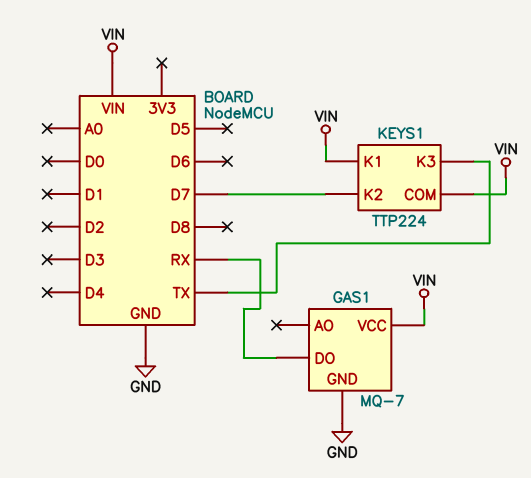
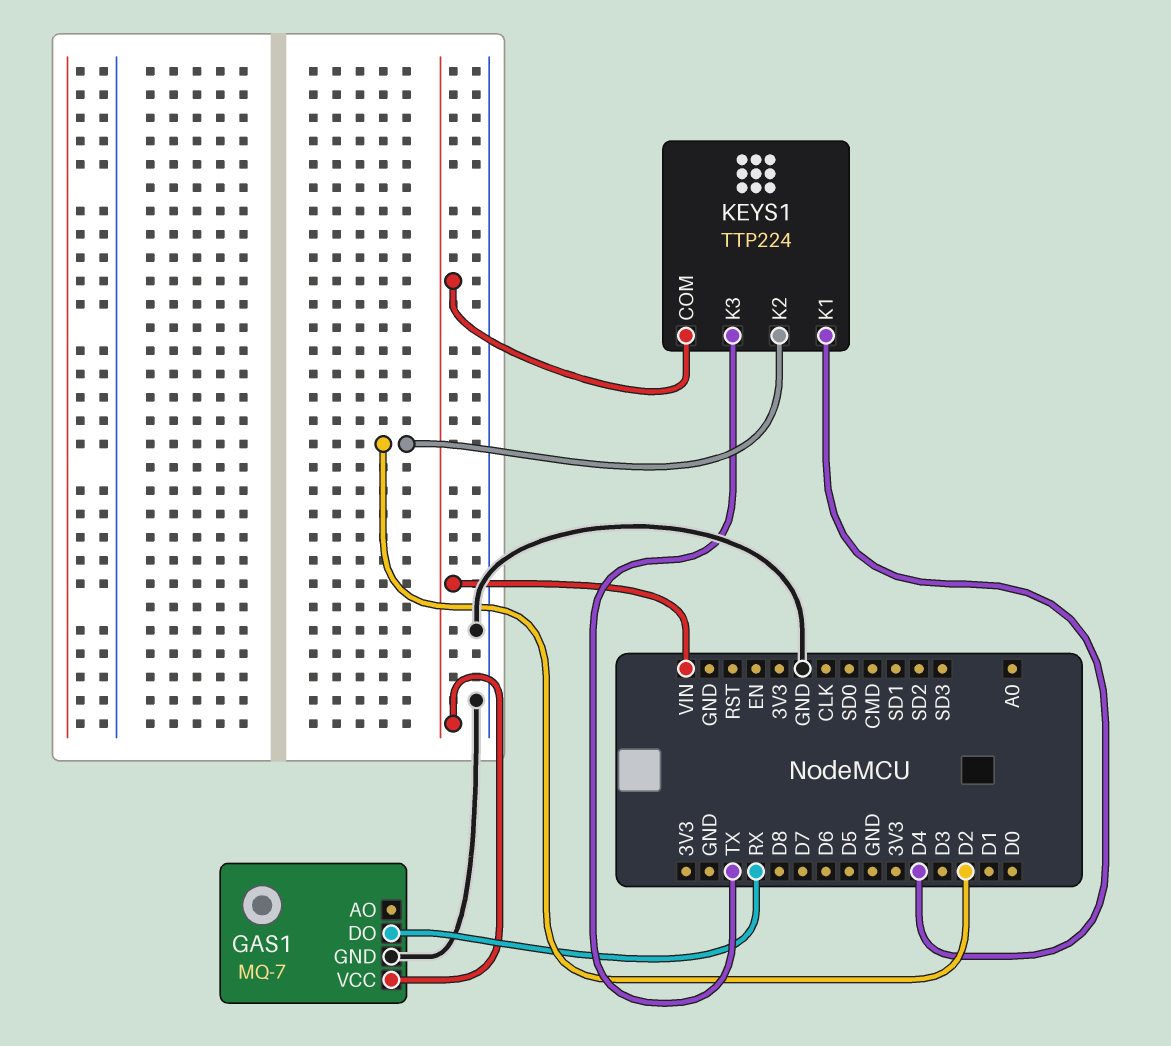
KEYS1 pin K1: VIN -> D4
KEYS1 pin K2: D7 -> D2

